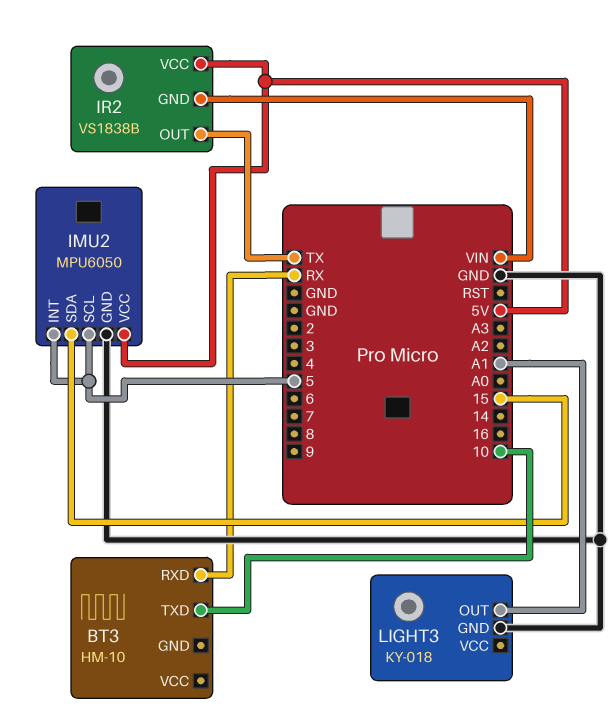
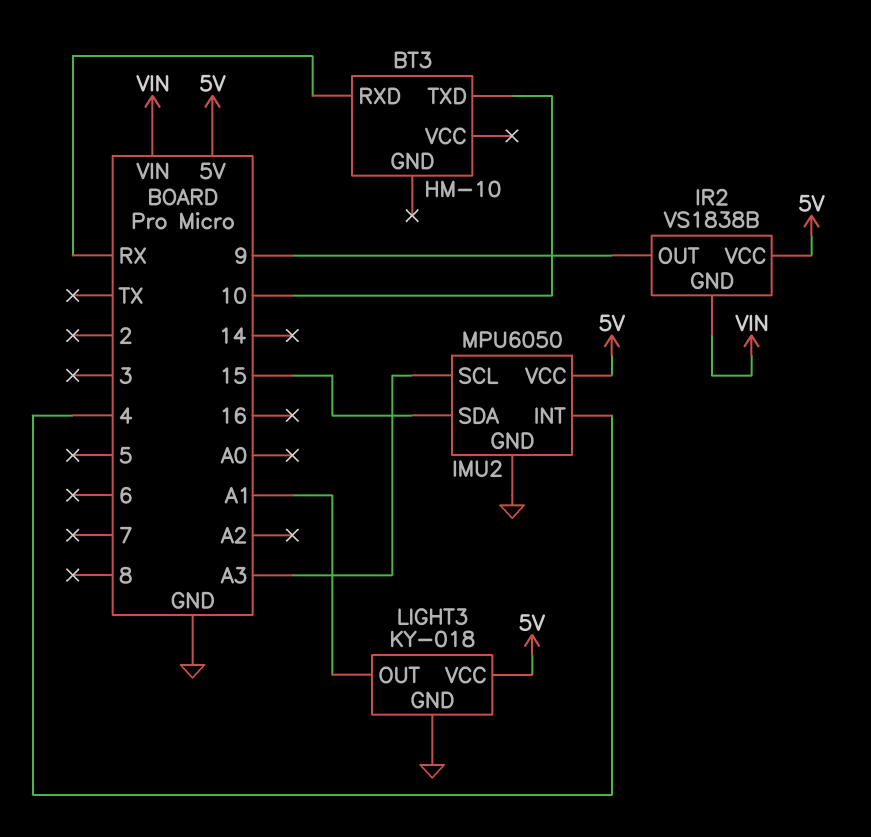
IMU2 pin INT: 5 -> 4
IMU2 pin SCL: 5 -> A3
IR2 pin OUT: TX -> 9
LIGHT3 pin VCC: none -> 5V

